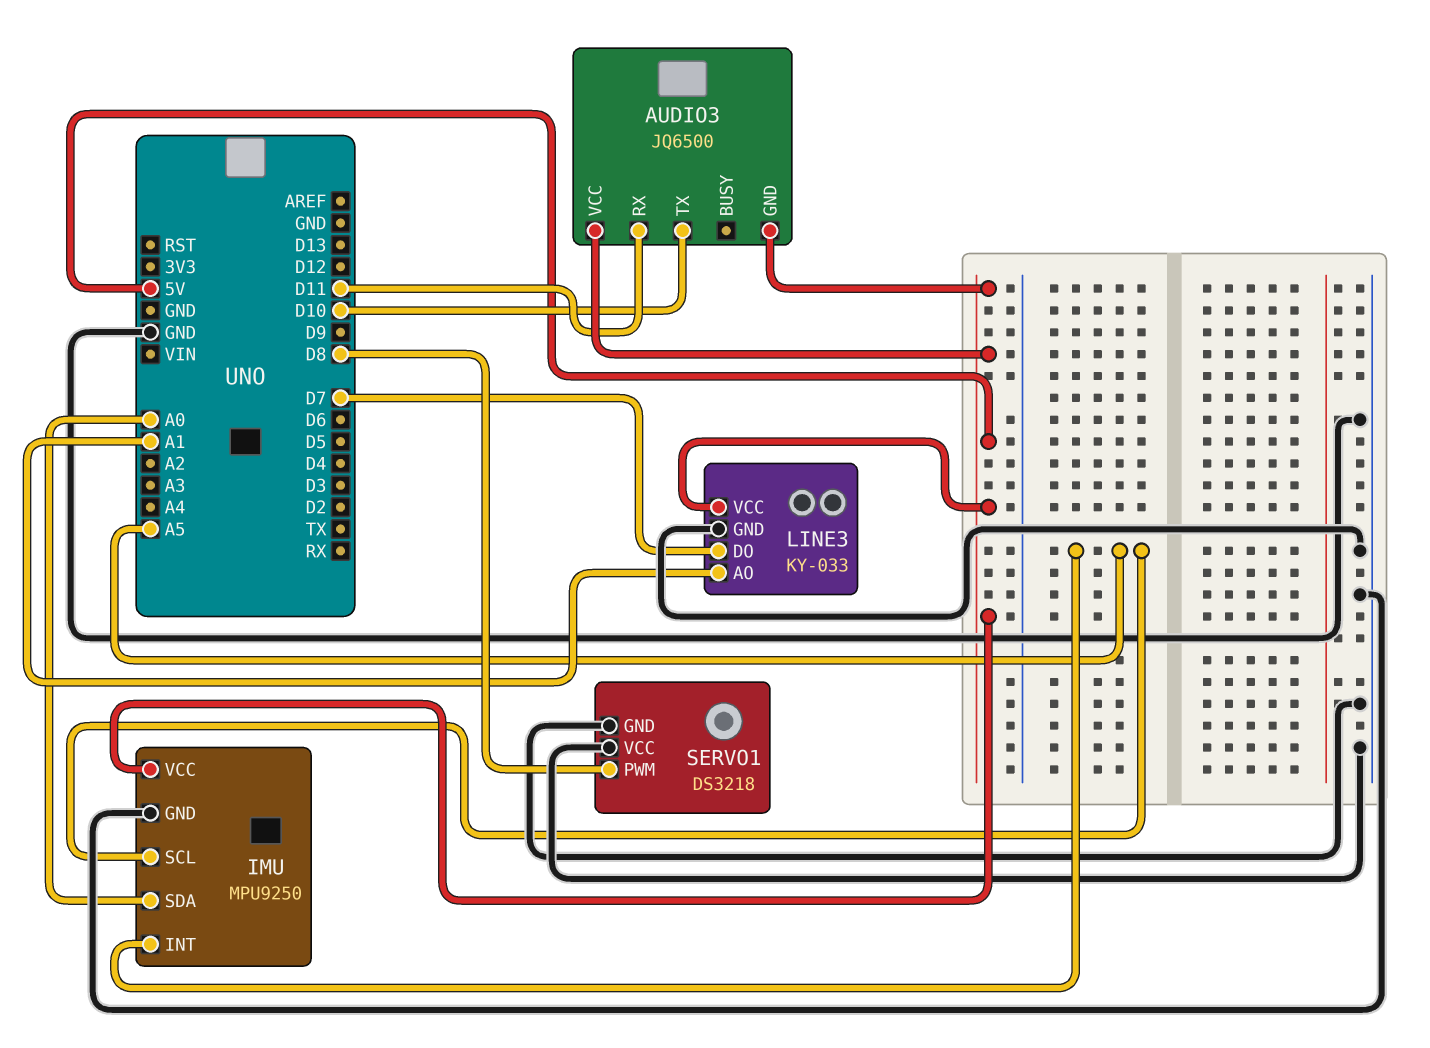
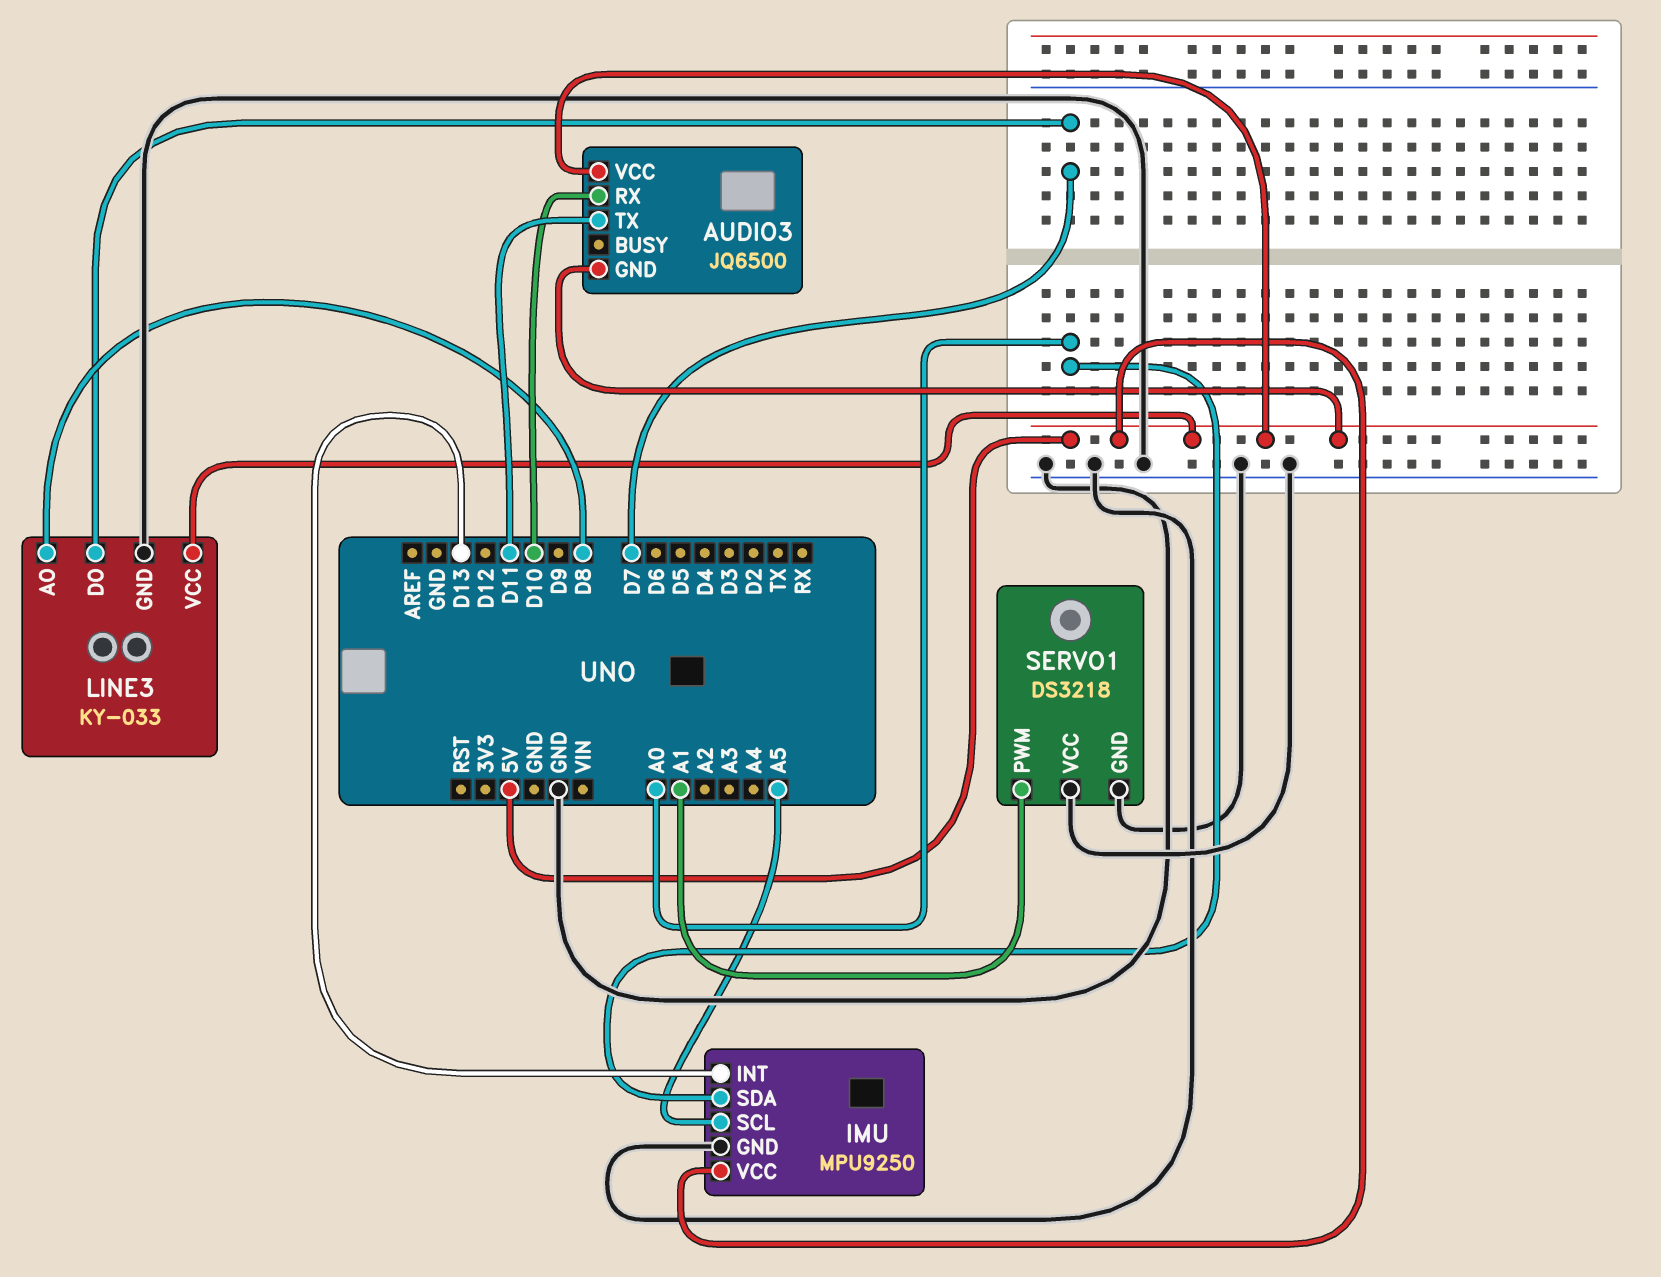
AUDIO3 pin RX: D11 -> D10
AUDIO3 pin TX: D10 -> D11
IMU pin INT: A5 -> D13
LINE3 pin AO: A1 -> D8
SERVO1 pin PWM: D8 -> A1

